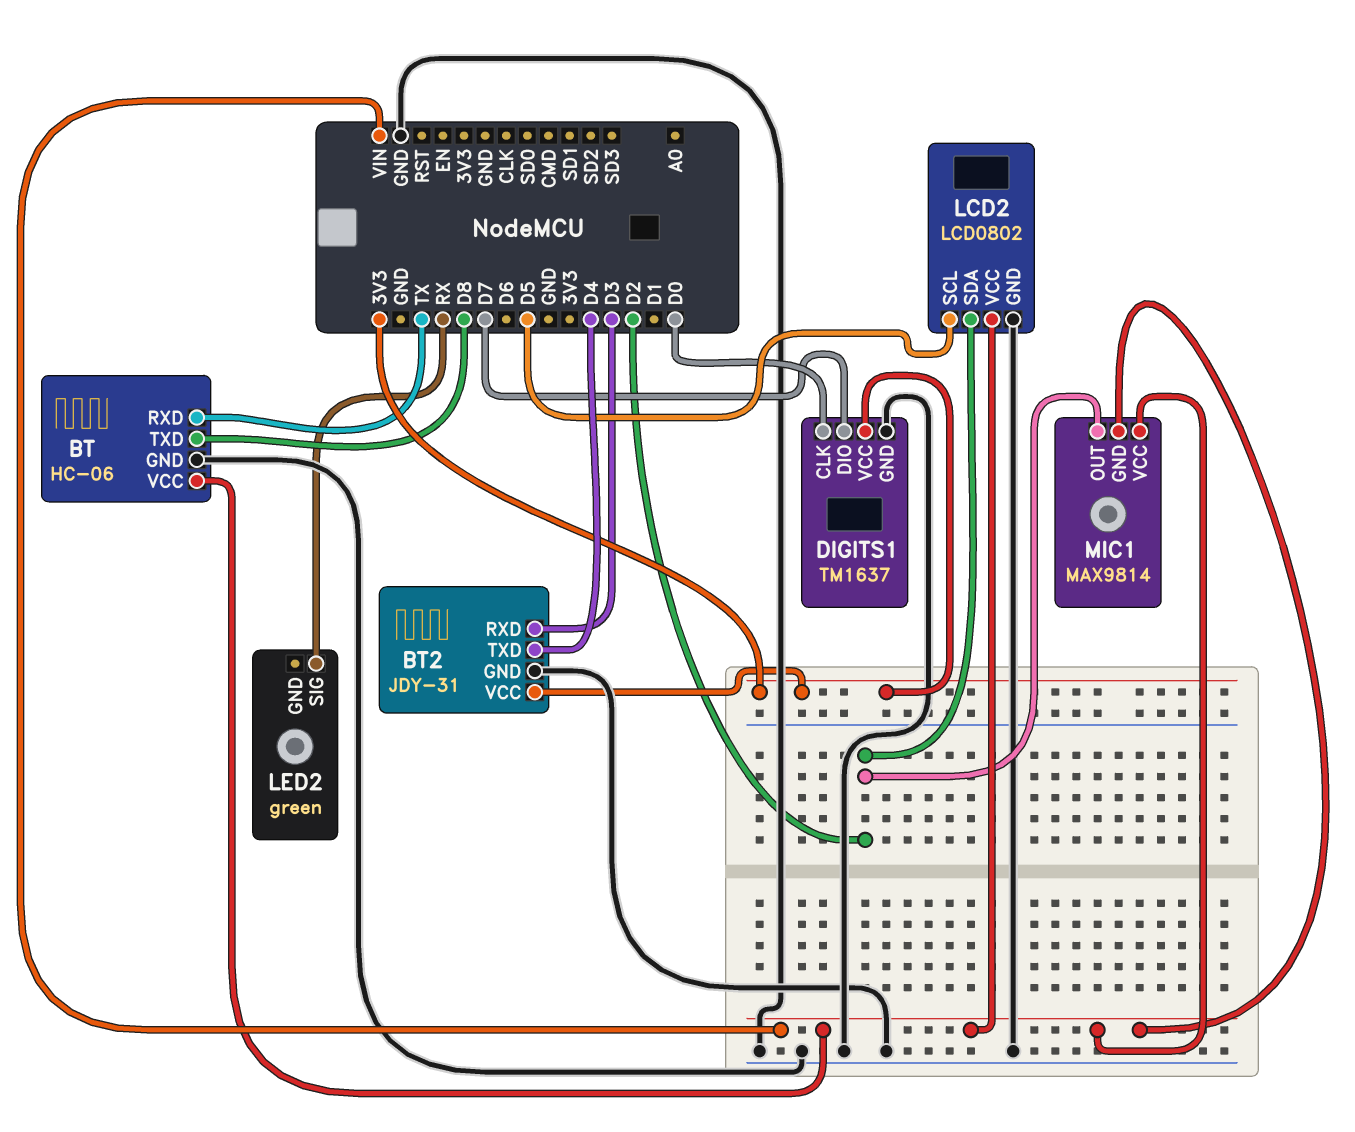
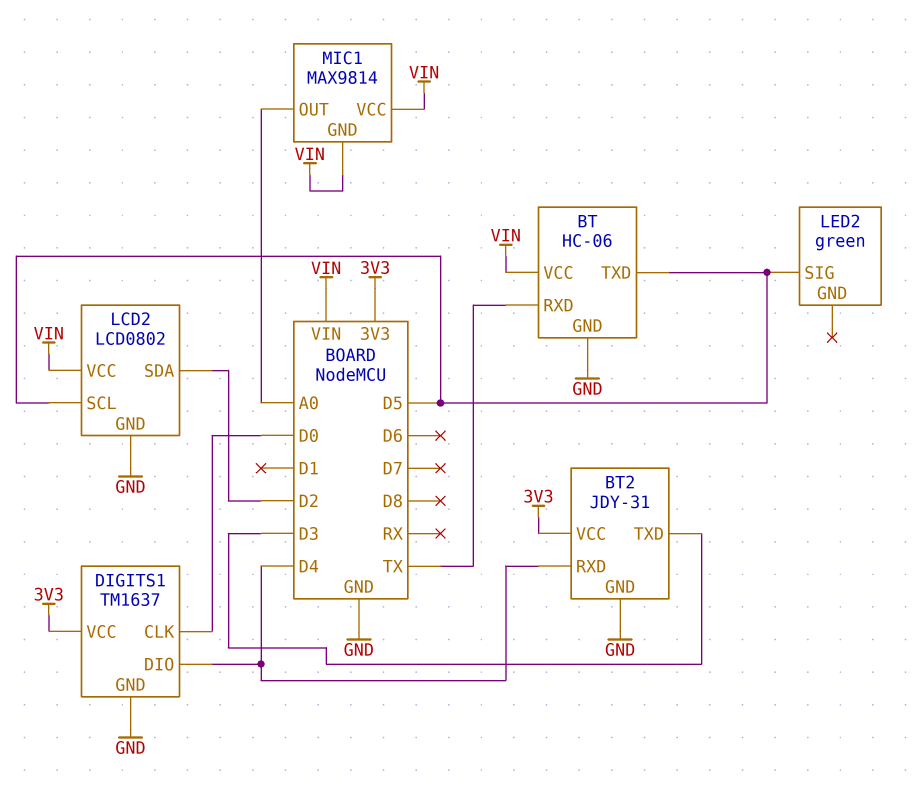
BT pin TXD: D8 -> D5
BT2 pin RXD: D3 -> D4
BT2 pin TXD: D4 -> D3
DIGITS1 pin DIO: D7 -> D4
LED2 pin SIG: RX -> D5
MIC1 pin OUT: D2 -> A0

